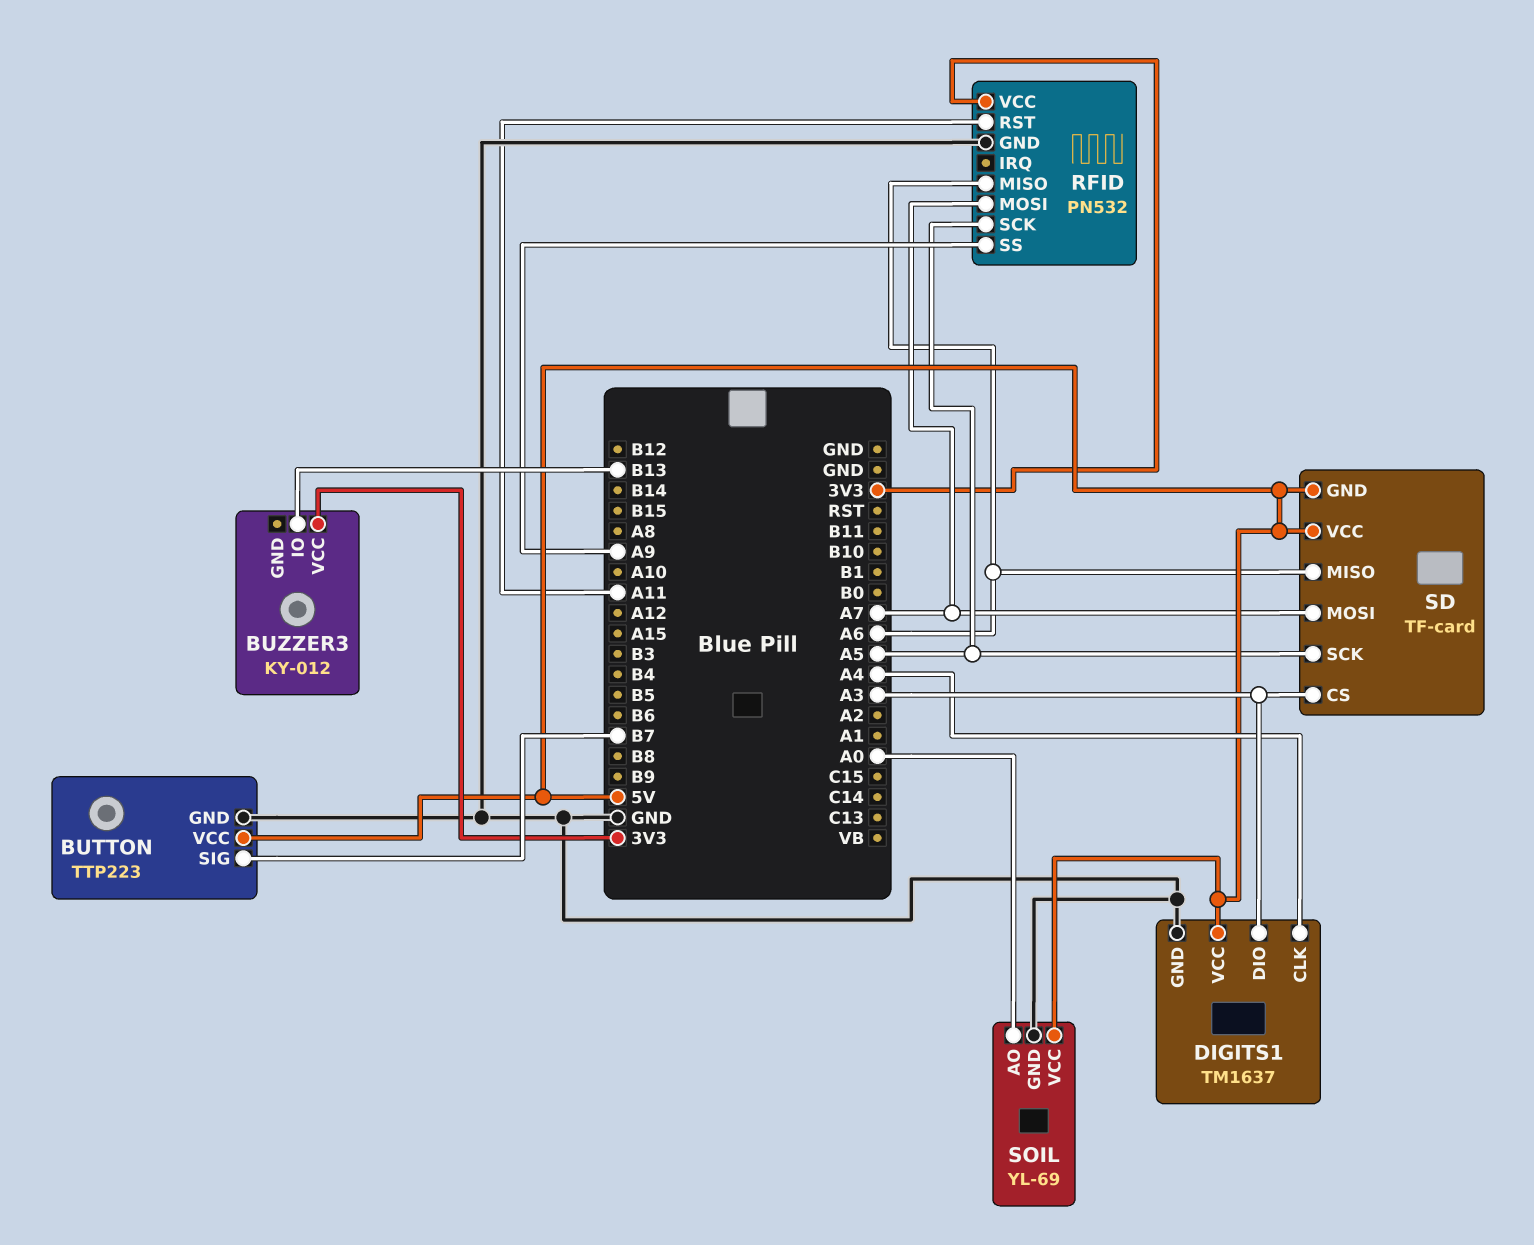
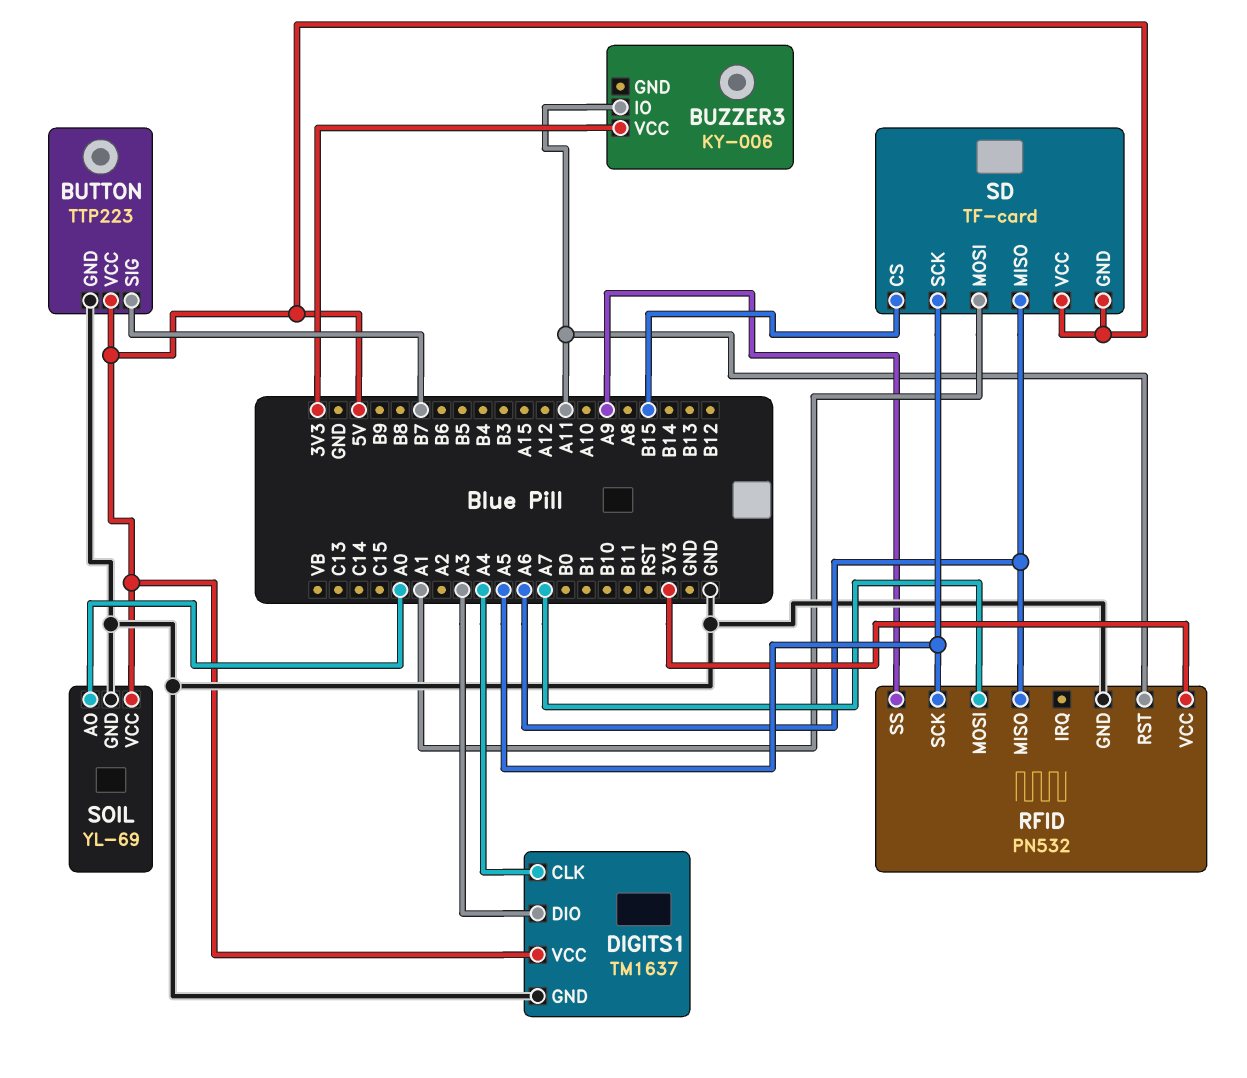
BUZZER3: KY-012 -> KY-006
BUZZER3 pin IO: B13 -> A11
SD pin CS: A3 -> B15
SD pin MOSI: A7 -> A1

